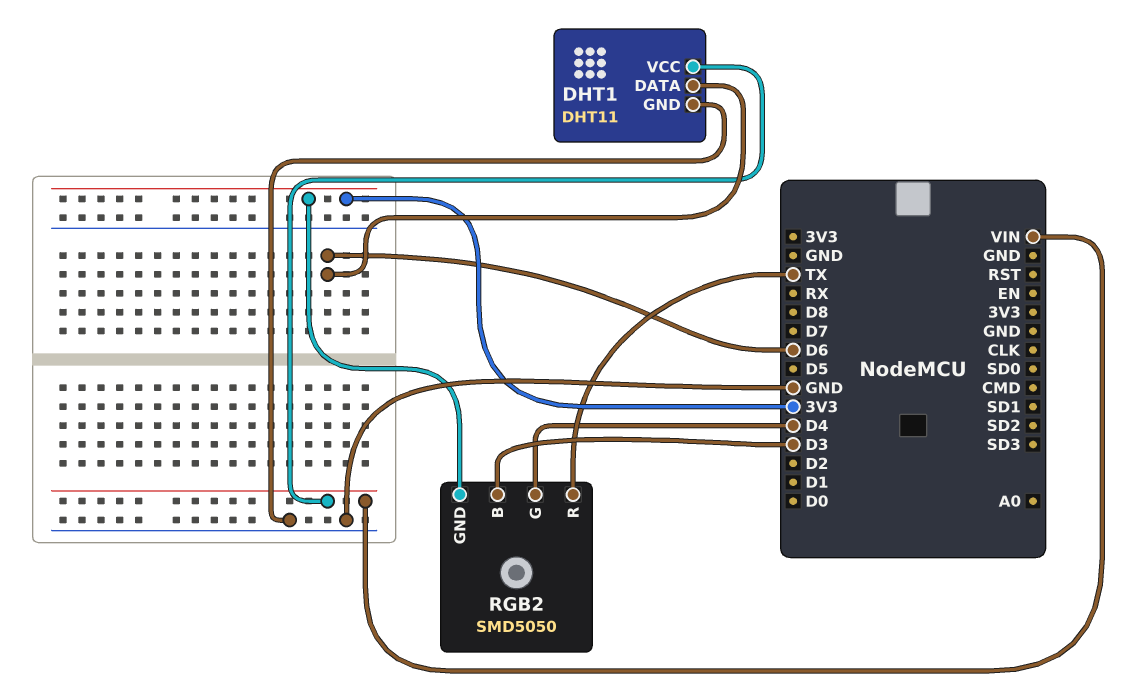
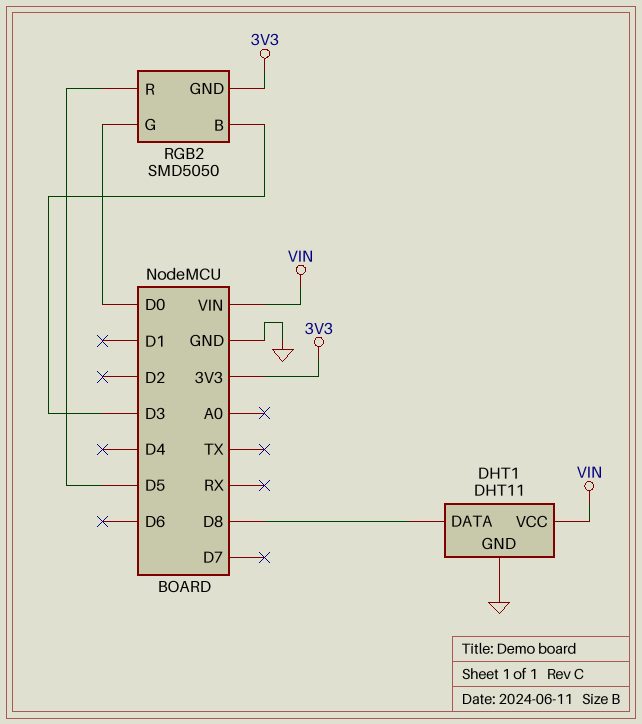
DHT1 pin DATA: D6 -> D8
RGB2 pin G: D4 -> D0
RGB2 pin R: TX -> D5

